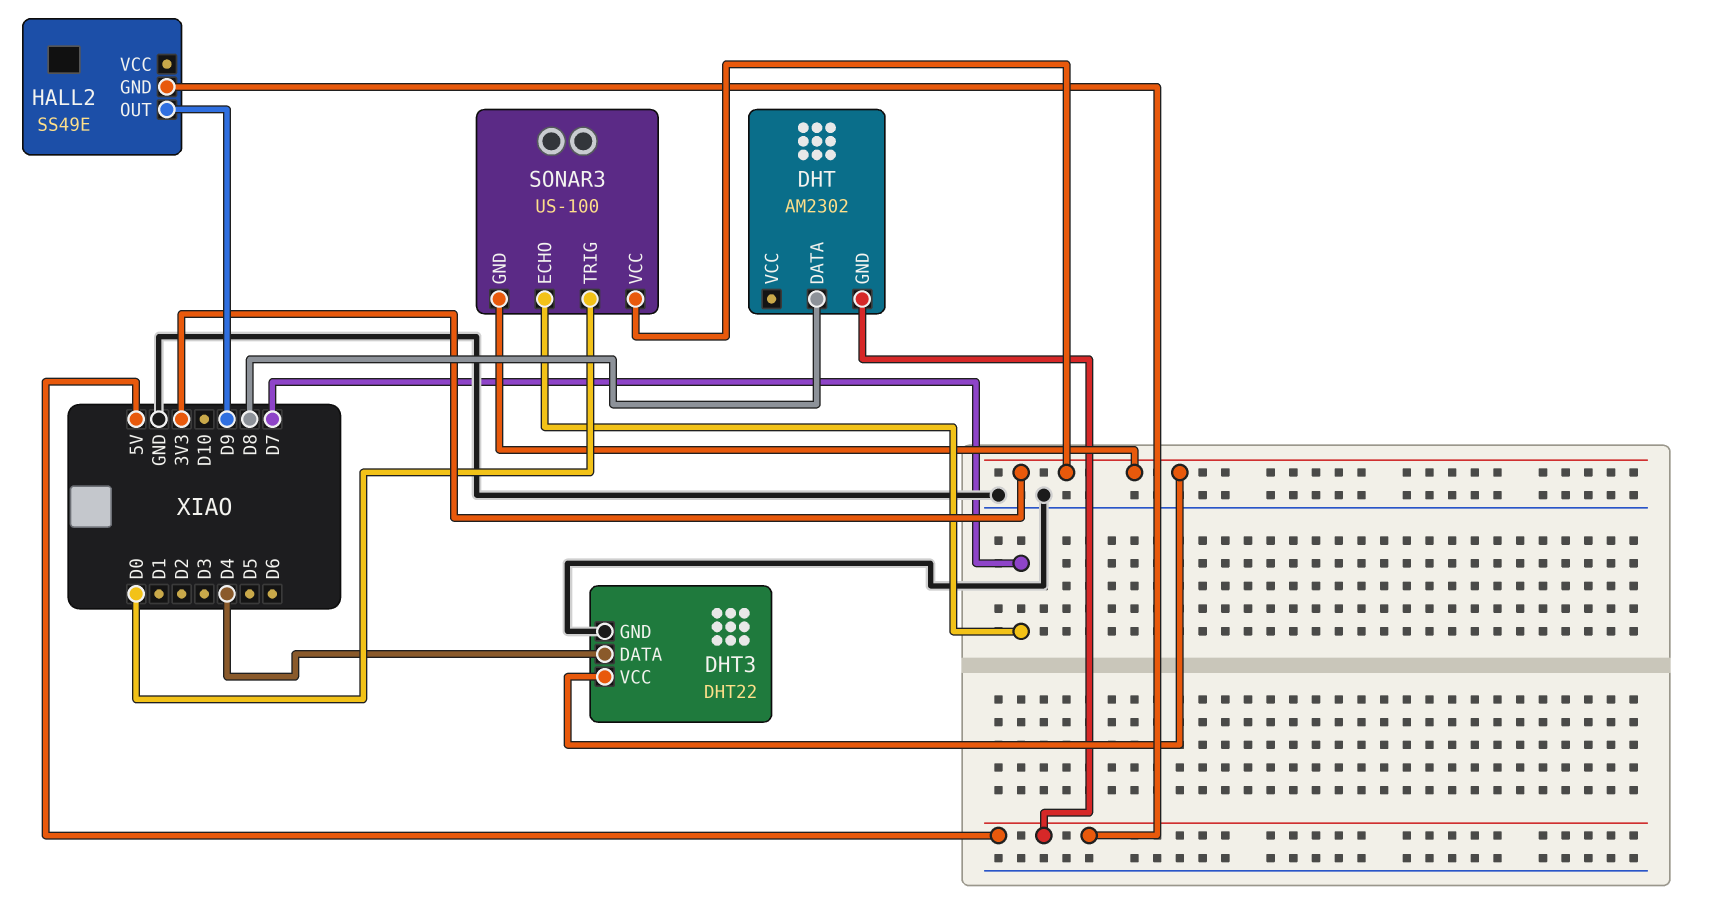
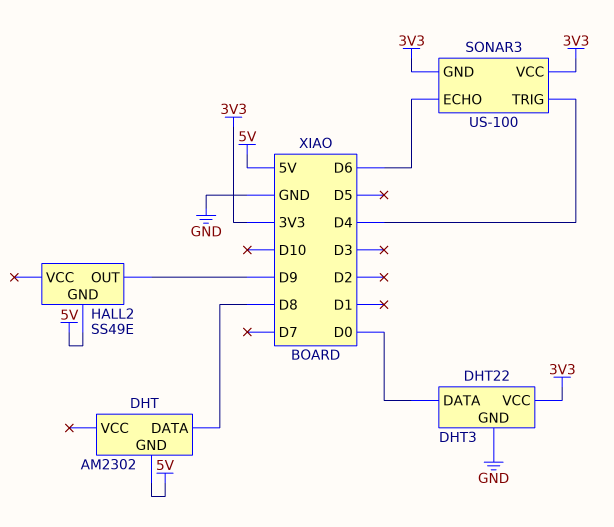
DHT3 pin DATA: D4 -> D0
SONAR3 pin ECHO: D7 -> D6
SONAR3 pin TRIG: D0 -> D4

